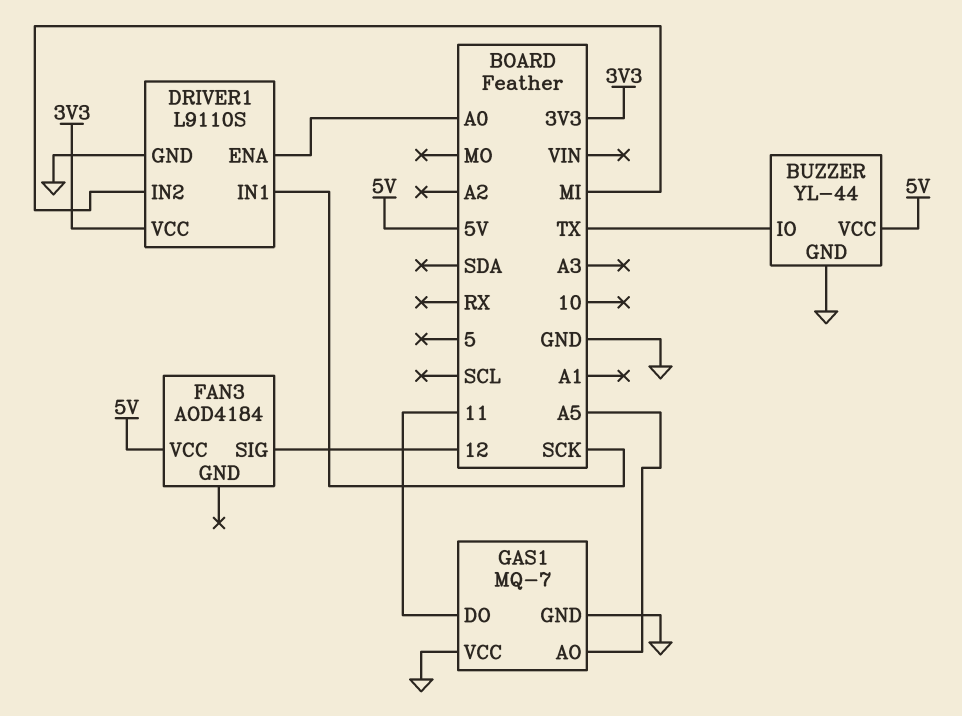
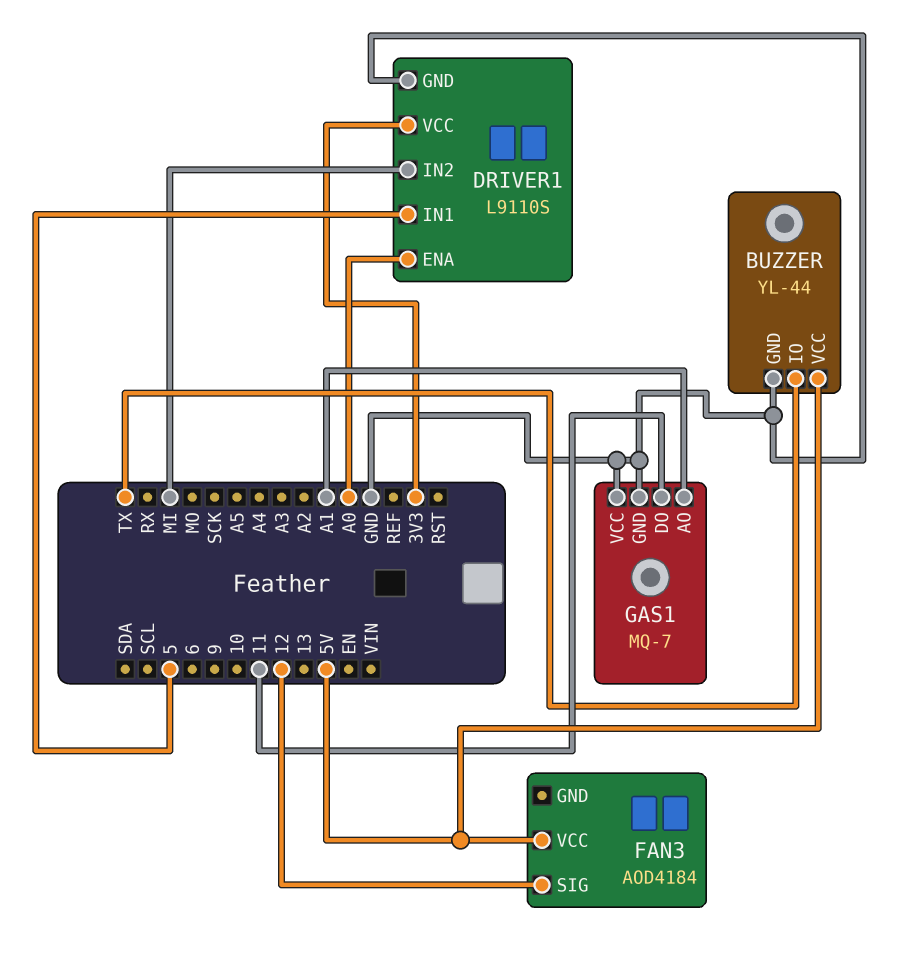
DRIVER1 pin IN1: SCK -> 5
GAS1 pin AO: A5 -> A1

